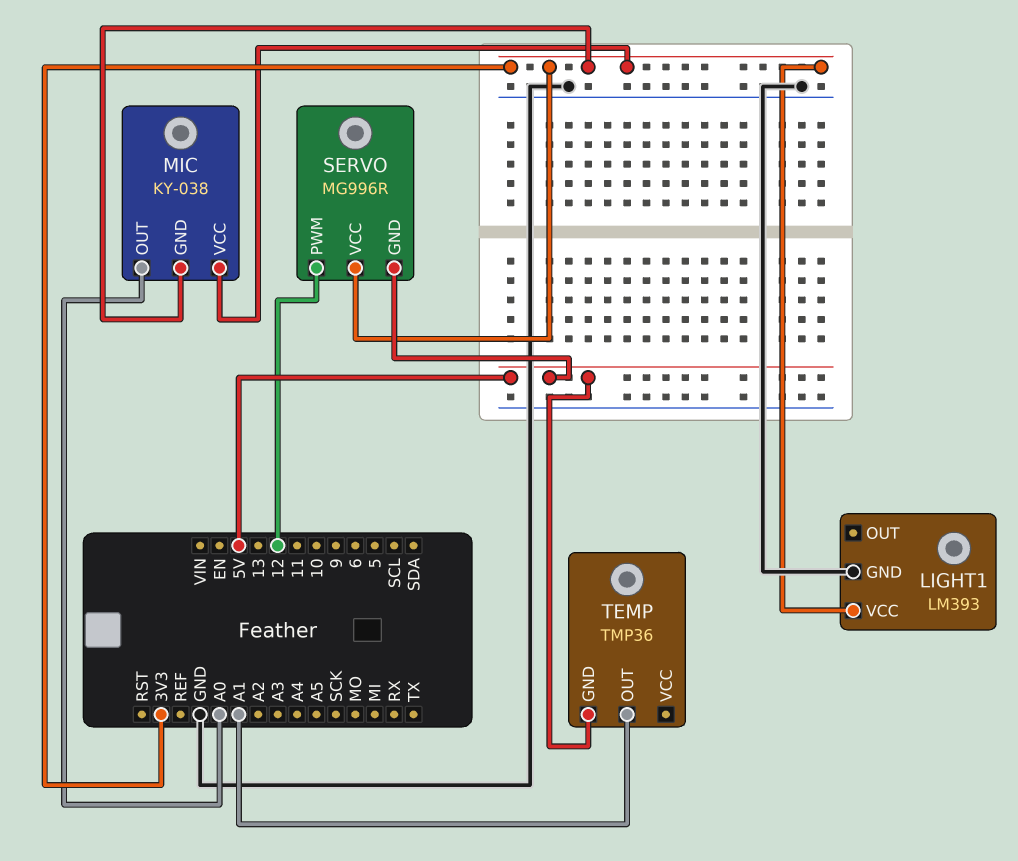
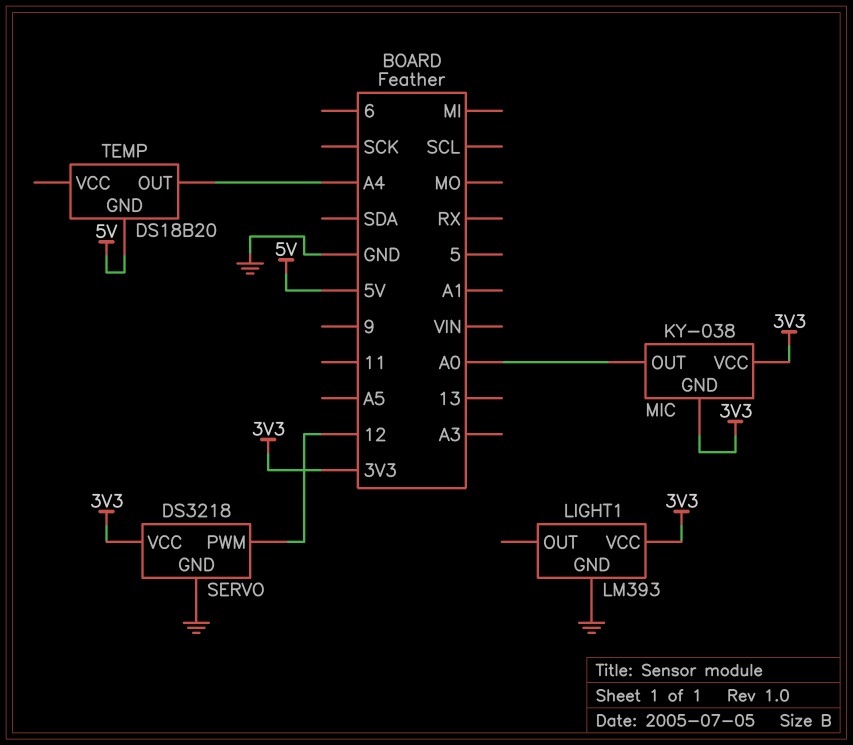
SERVO: MG996R -> DS3218
SERVO pin GND: 5V -> GND
TEMP: TMP36 -> DS18B20
TEMP pin OUT: A1 -> A4

